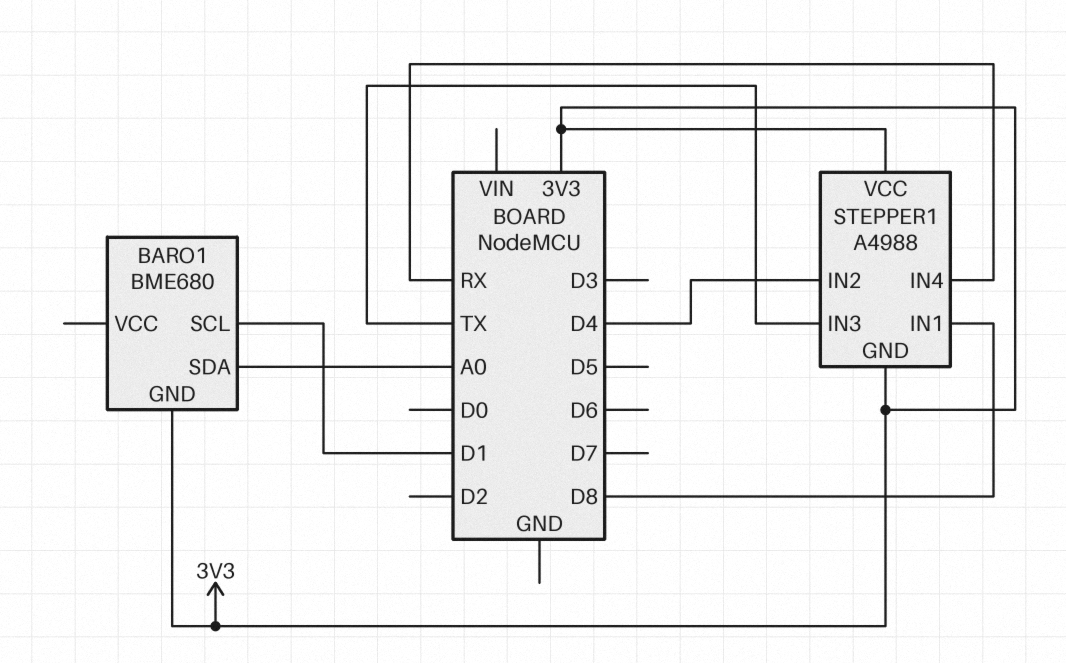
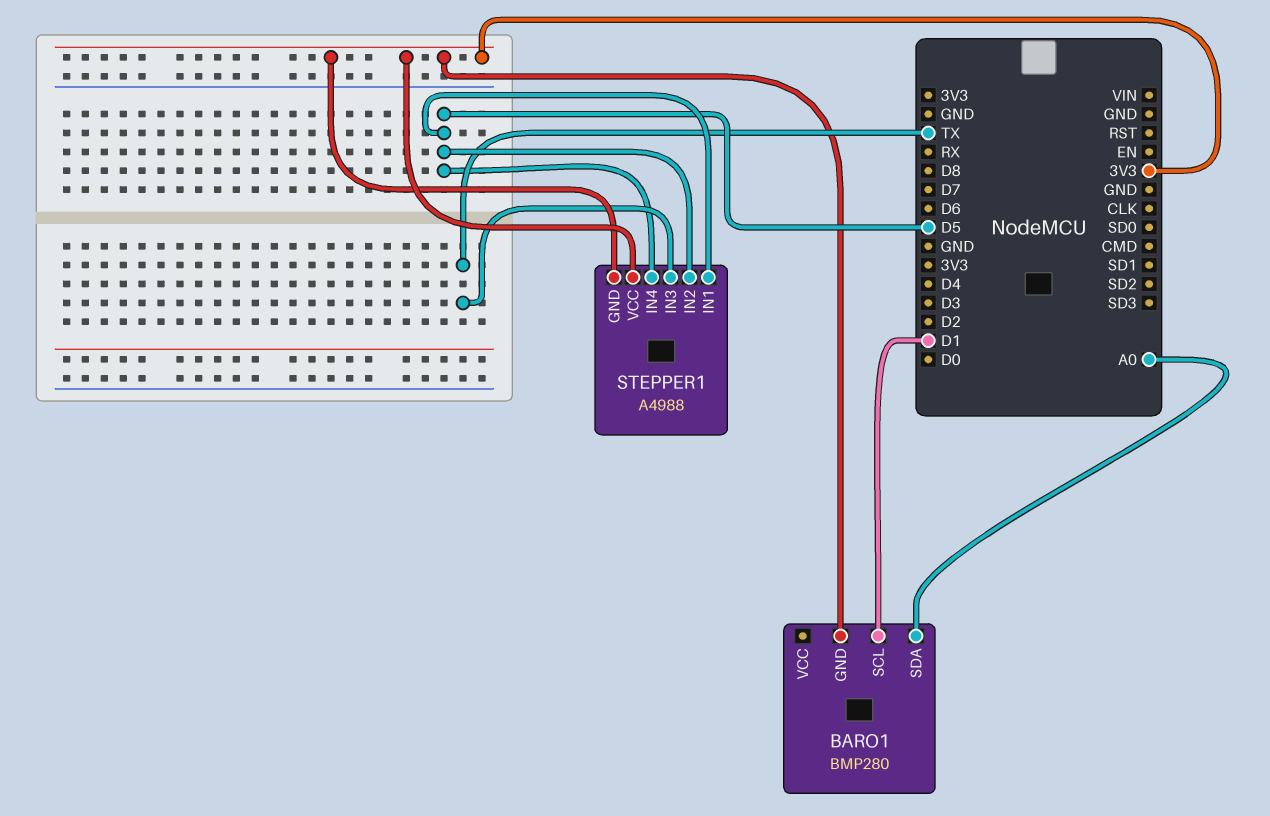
BARO1: BME680 -> BMP280
STEPPER1 pin IN1: D8 -> D5
STEPPER1 pin IN2: D4 -> D5
STEPPER1 pin IN4: RX -> D5

